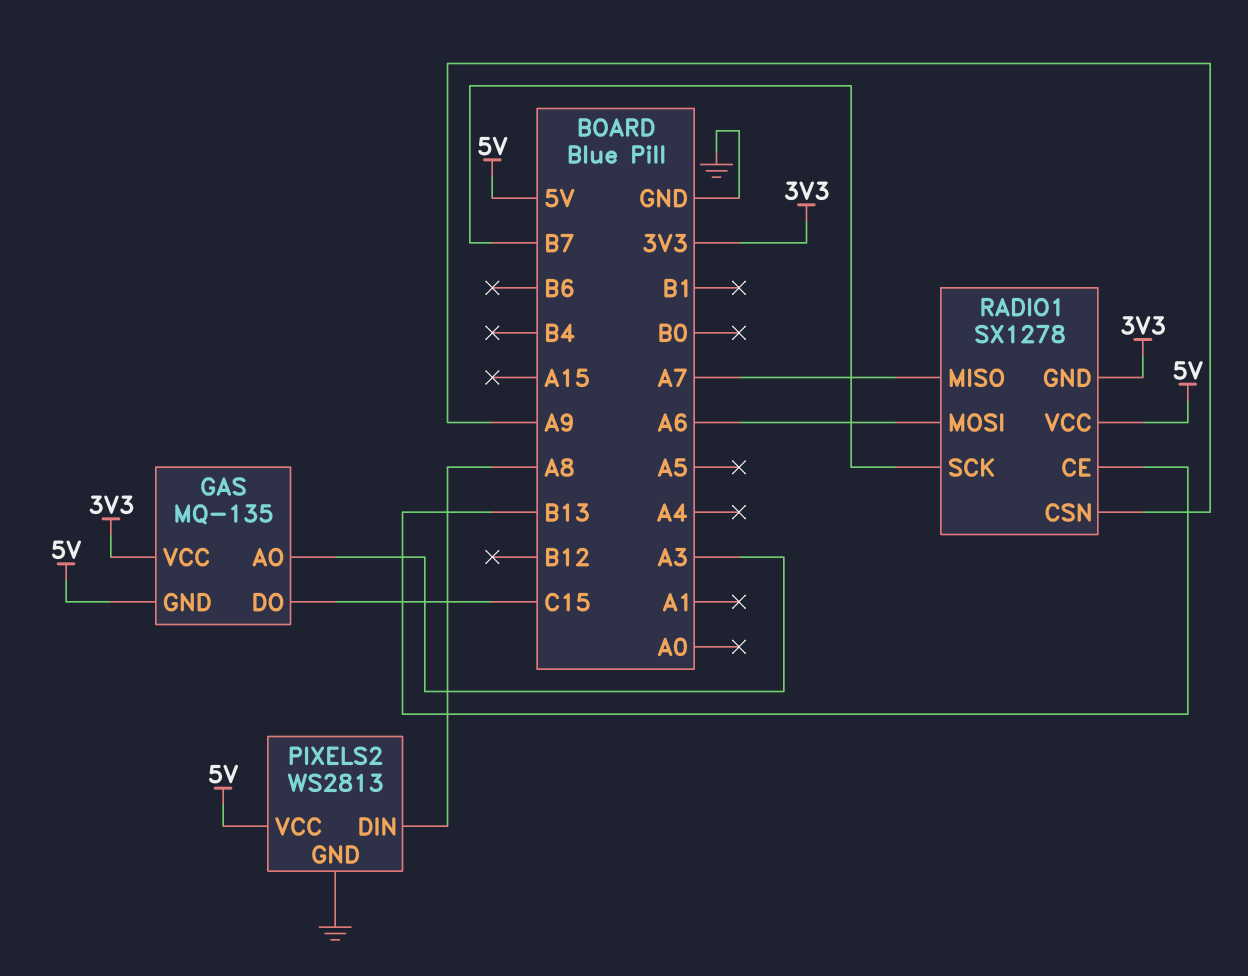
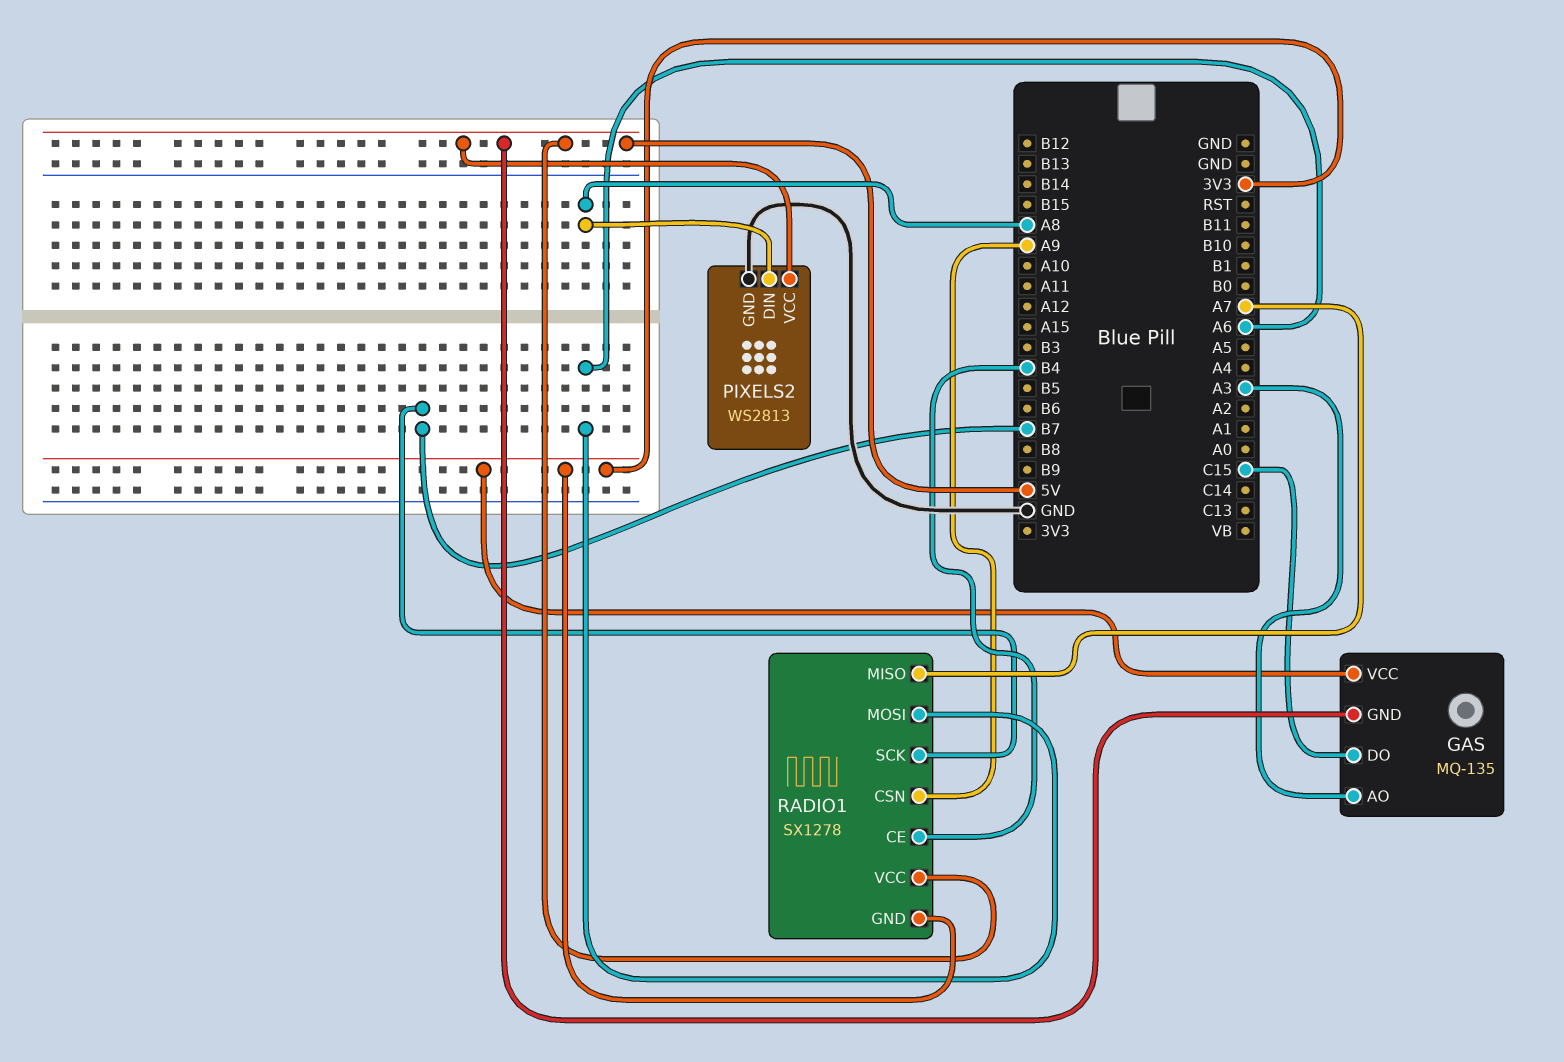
RADIO1 pin CE: B13 -> B4

